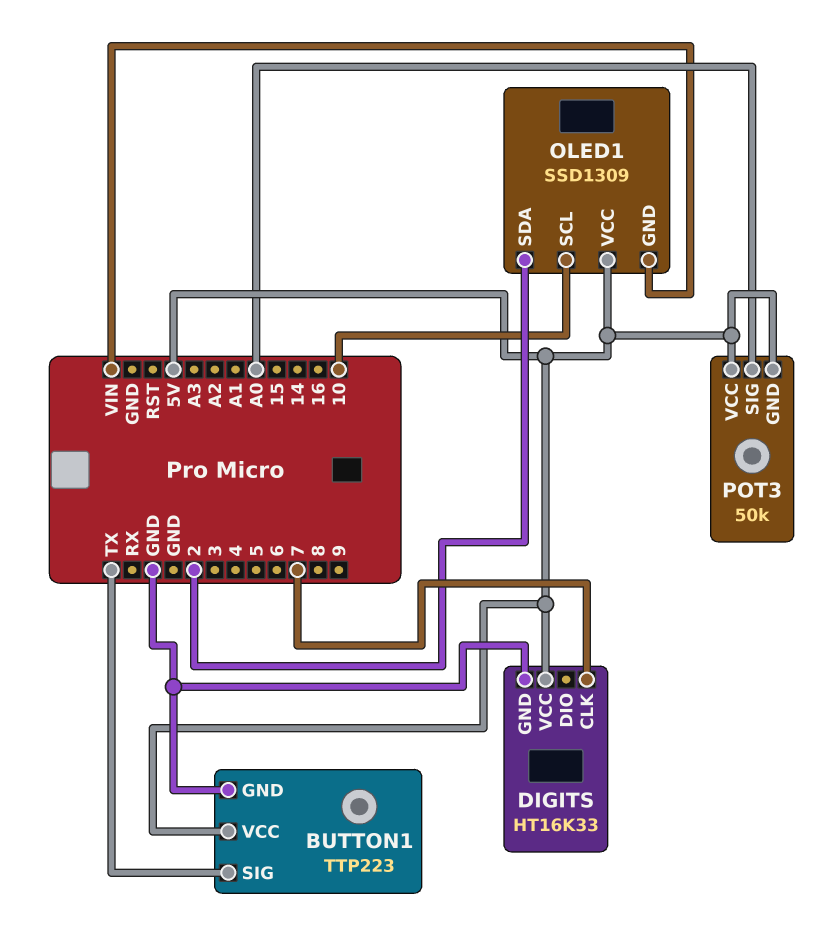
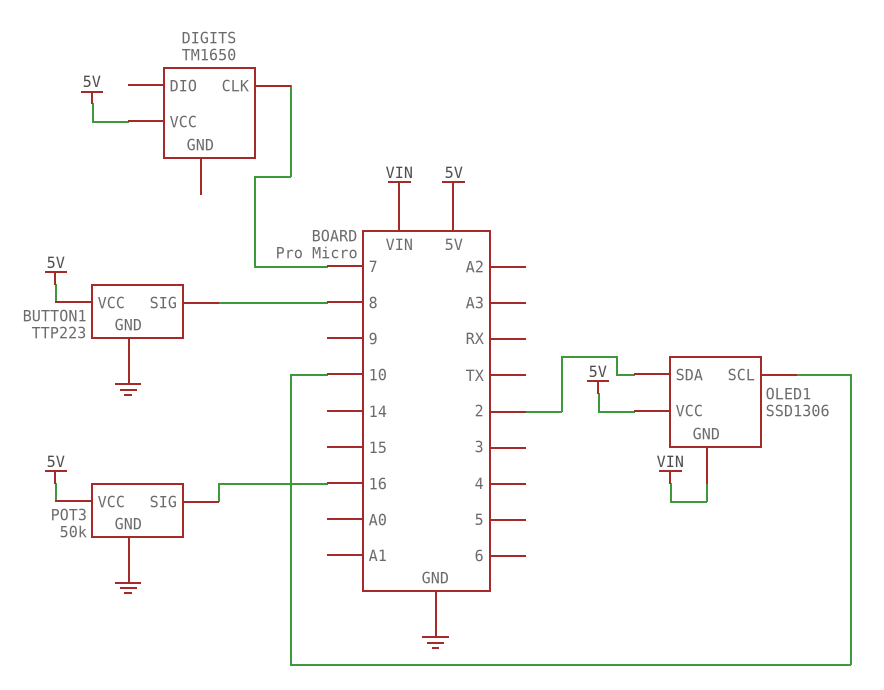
BUTTON1 pin SIG: TX -> 8
DIGITS: HT16K33 -> TM1650
DIGITS pin GND: GND -> none
OLED1: SSD1309 -> SSD1306
POT3 pin GND: 5V -> GND
POT3 pin SIG: A0 -> 16

